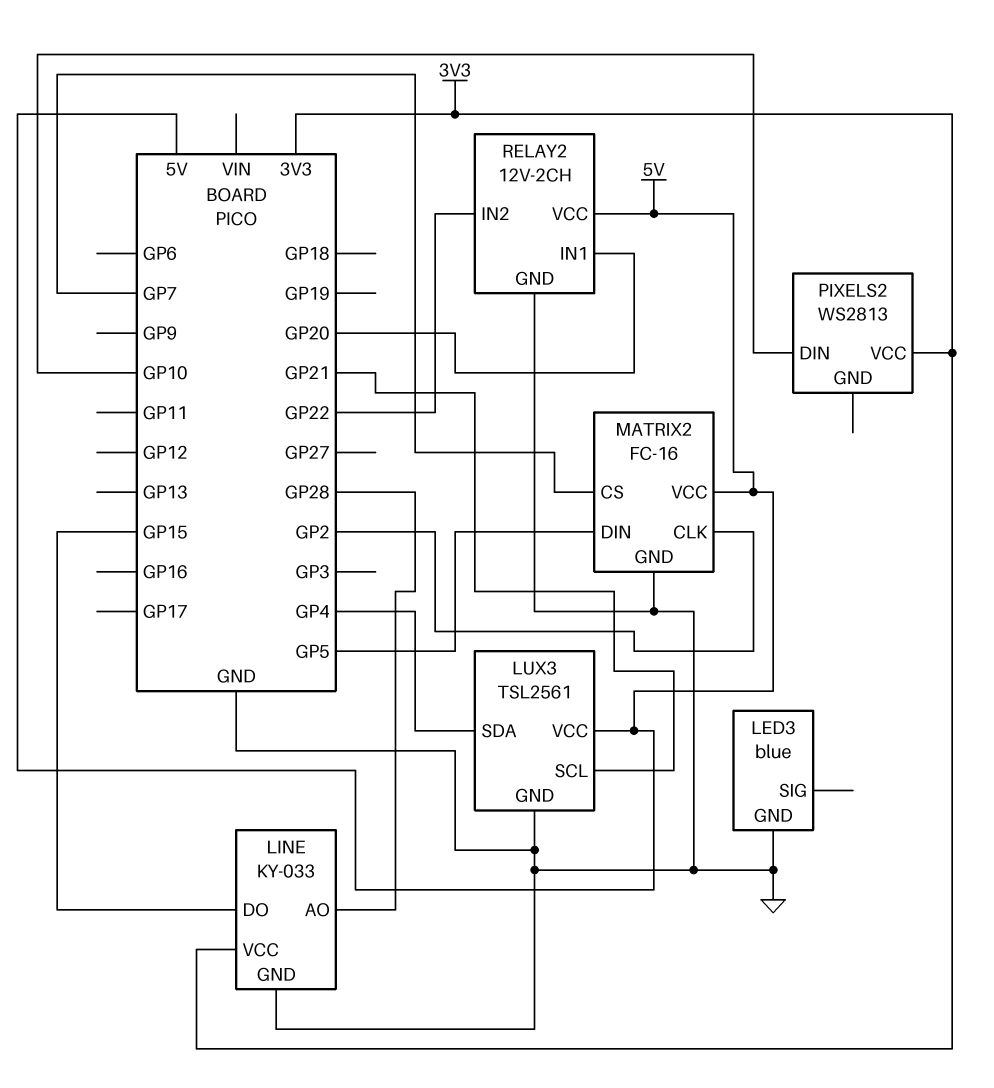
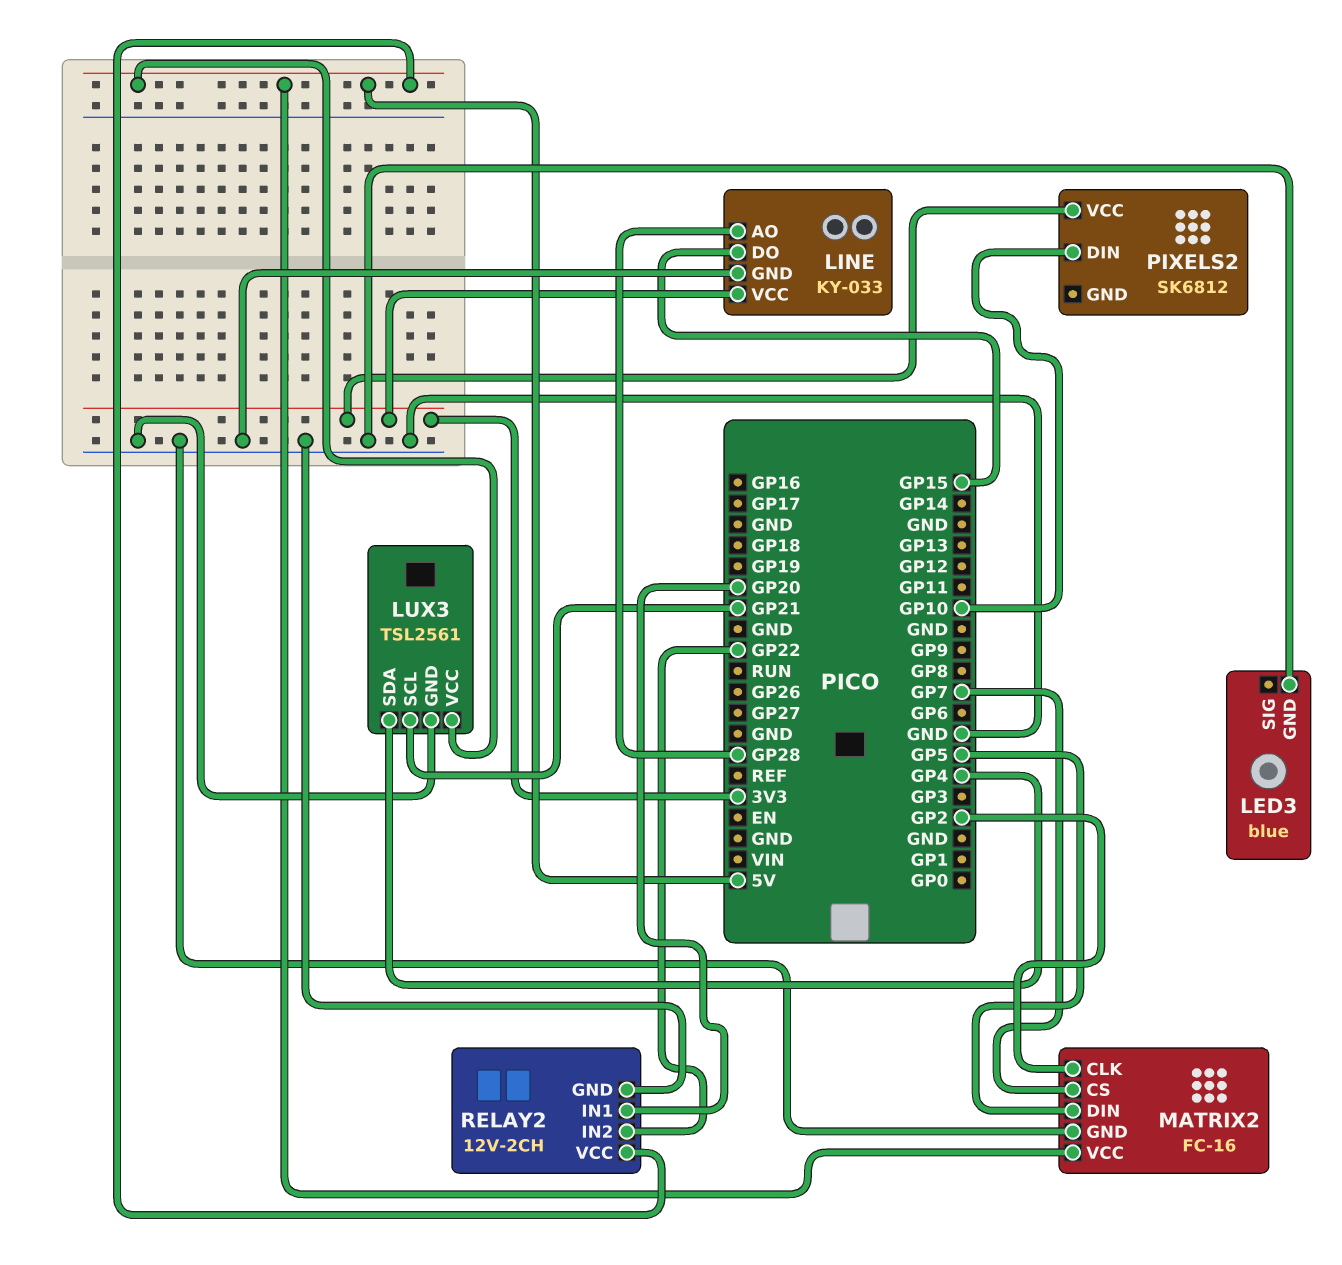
PIXELS2: WS2813 -> SK6812

